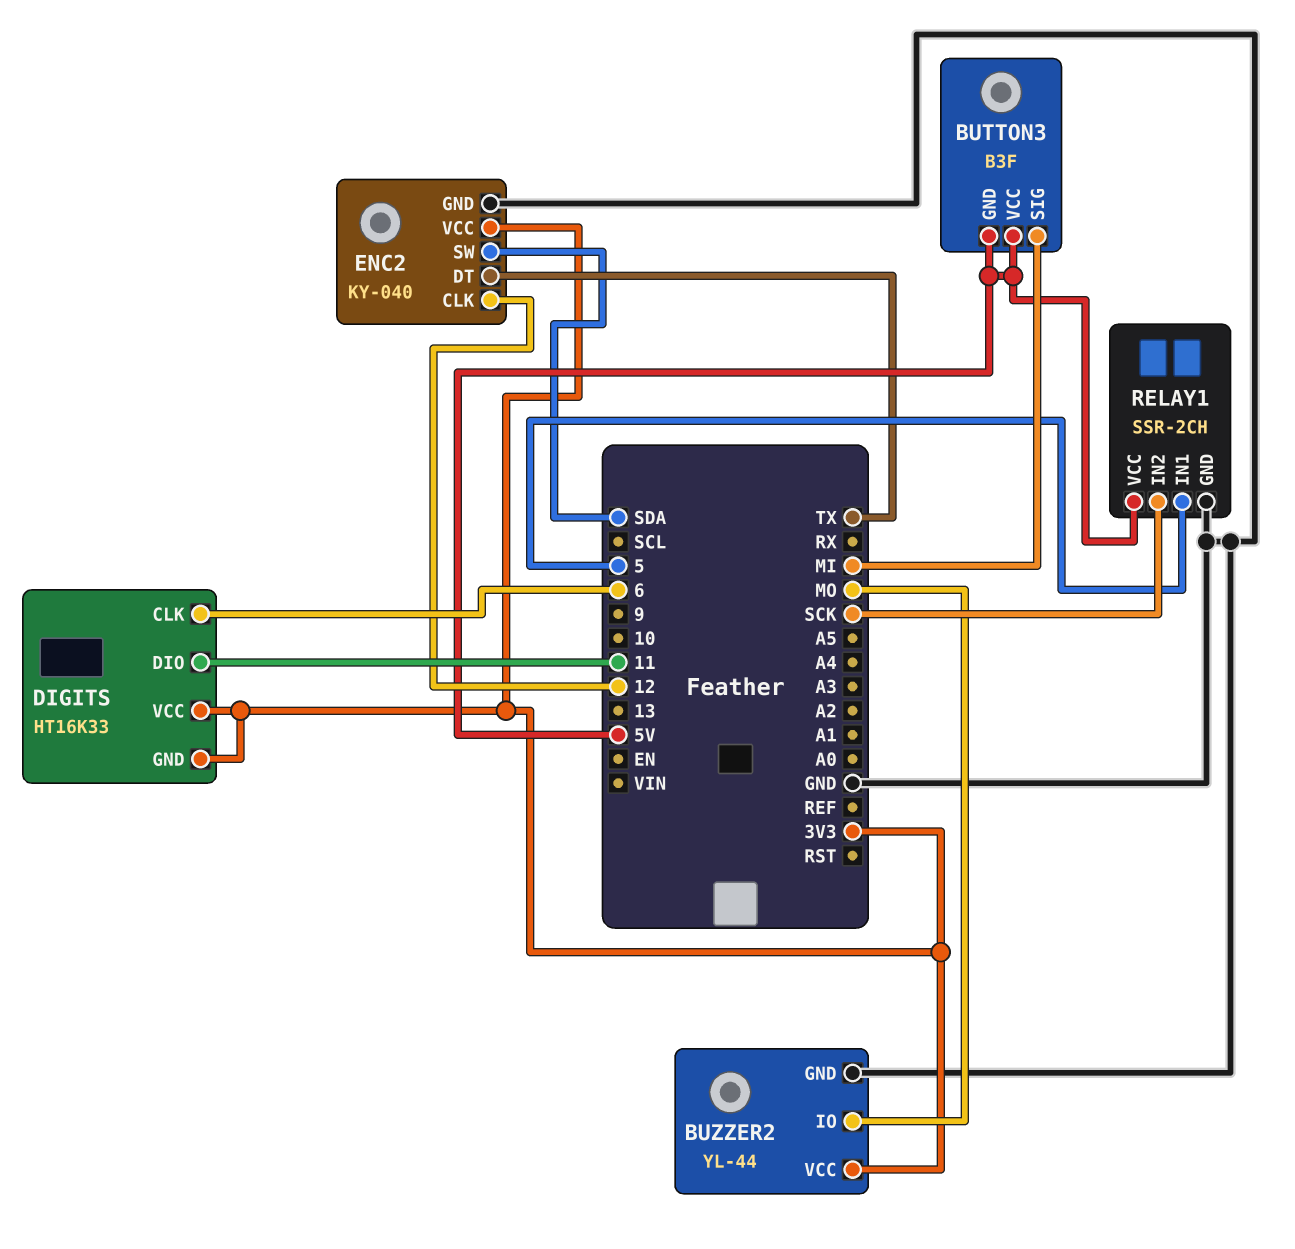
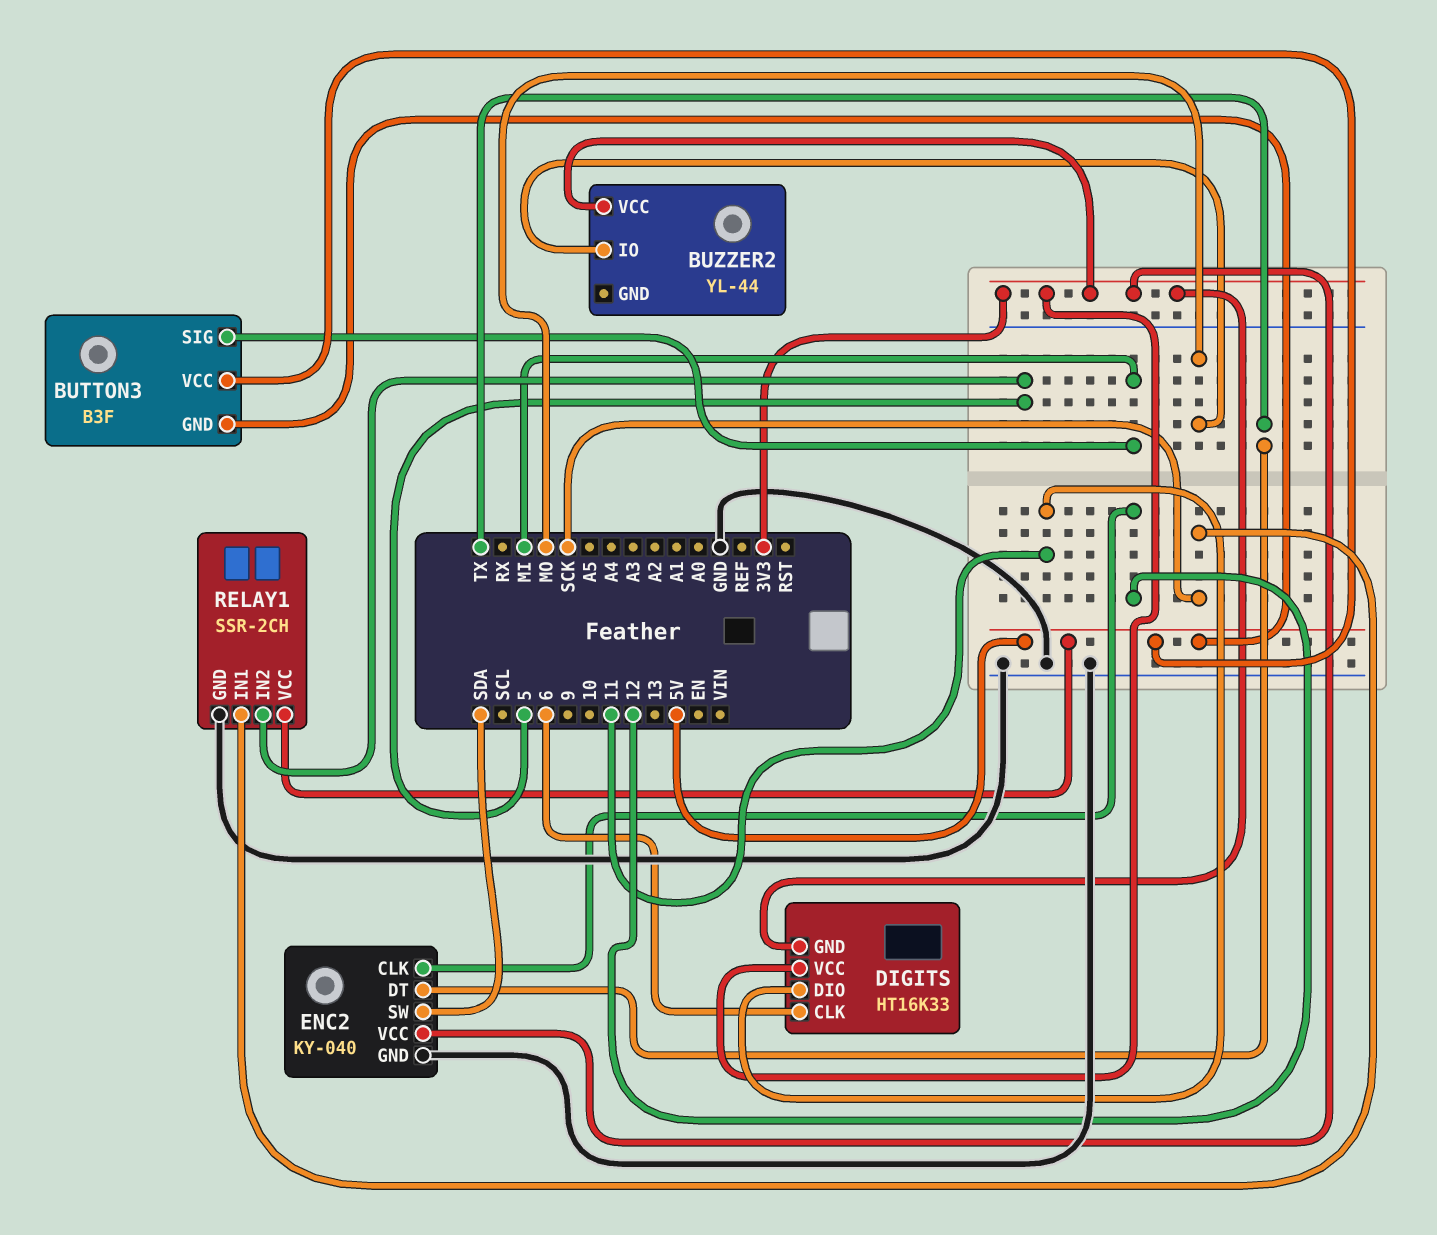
BUZZER2 pin GND: GND -> none
RELAY1 pin IN1: 5 -> SCK
RELAY1 pin IN2: SCK -> 5

